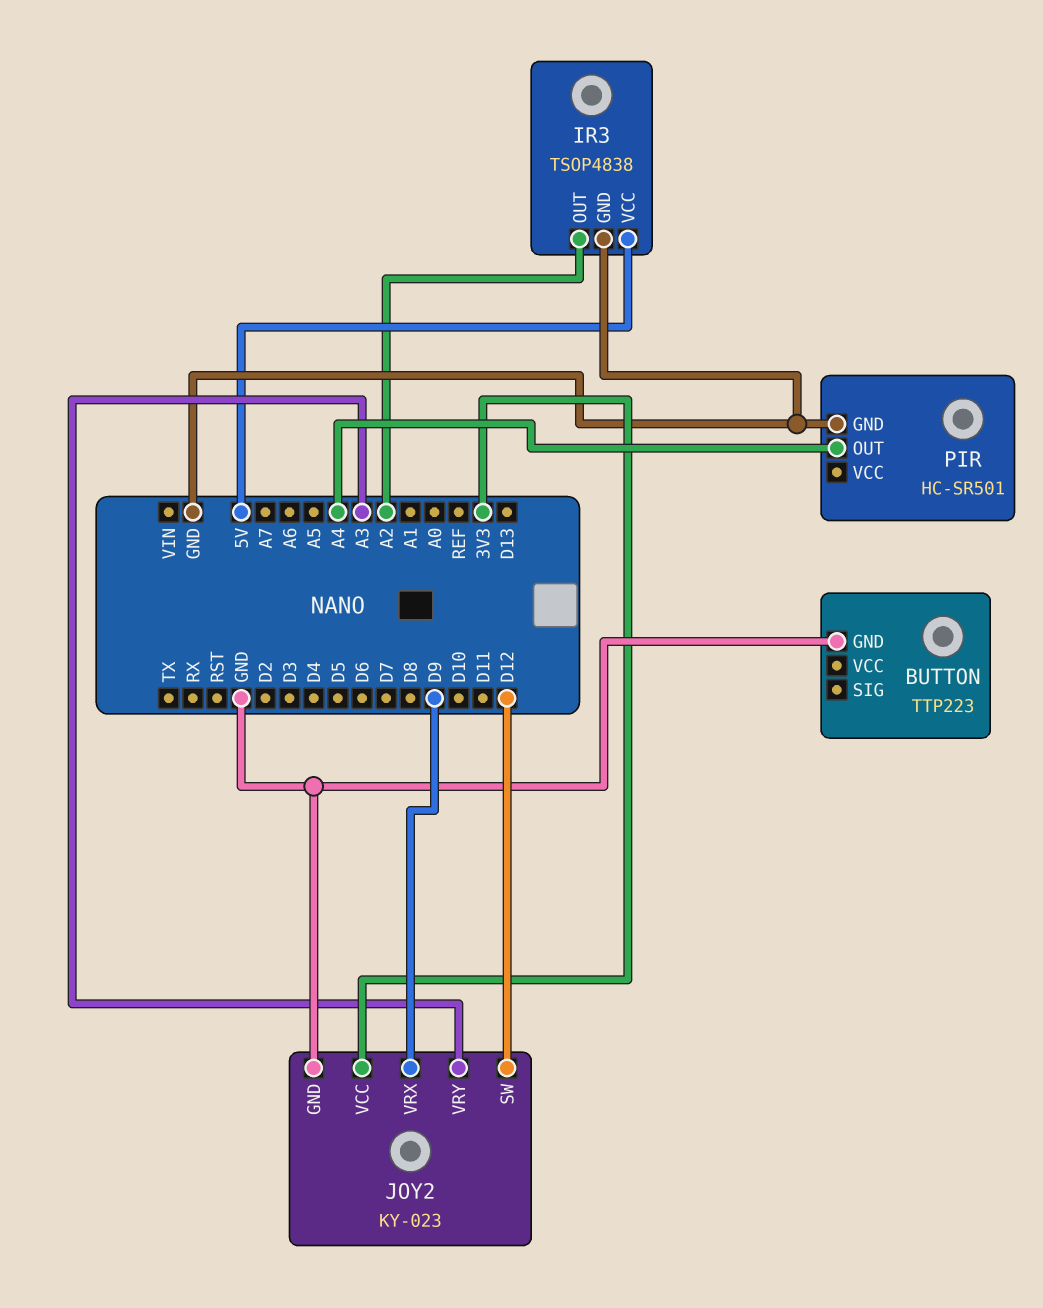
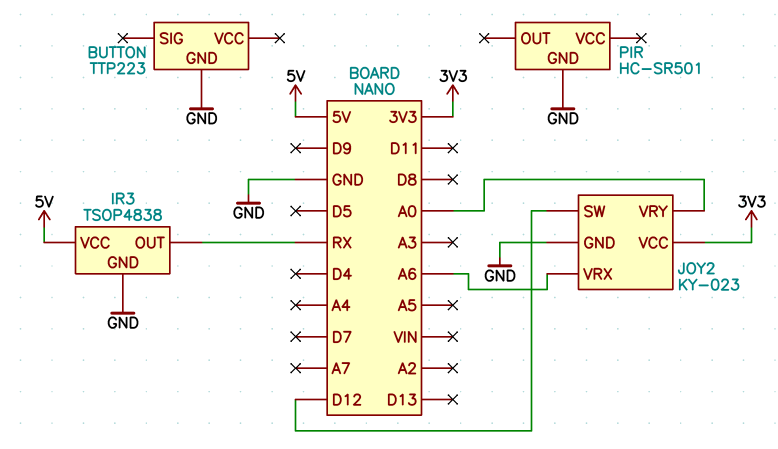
IR3 pin OUT: A2 -> RX
JOY2 pin VRX: D9 -> A6
JOY2 pin VRY: A3 -> A0
PIR pin OUT: A4 -> none

